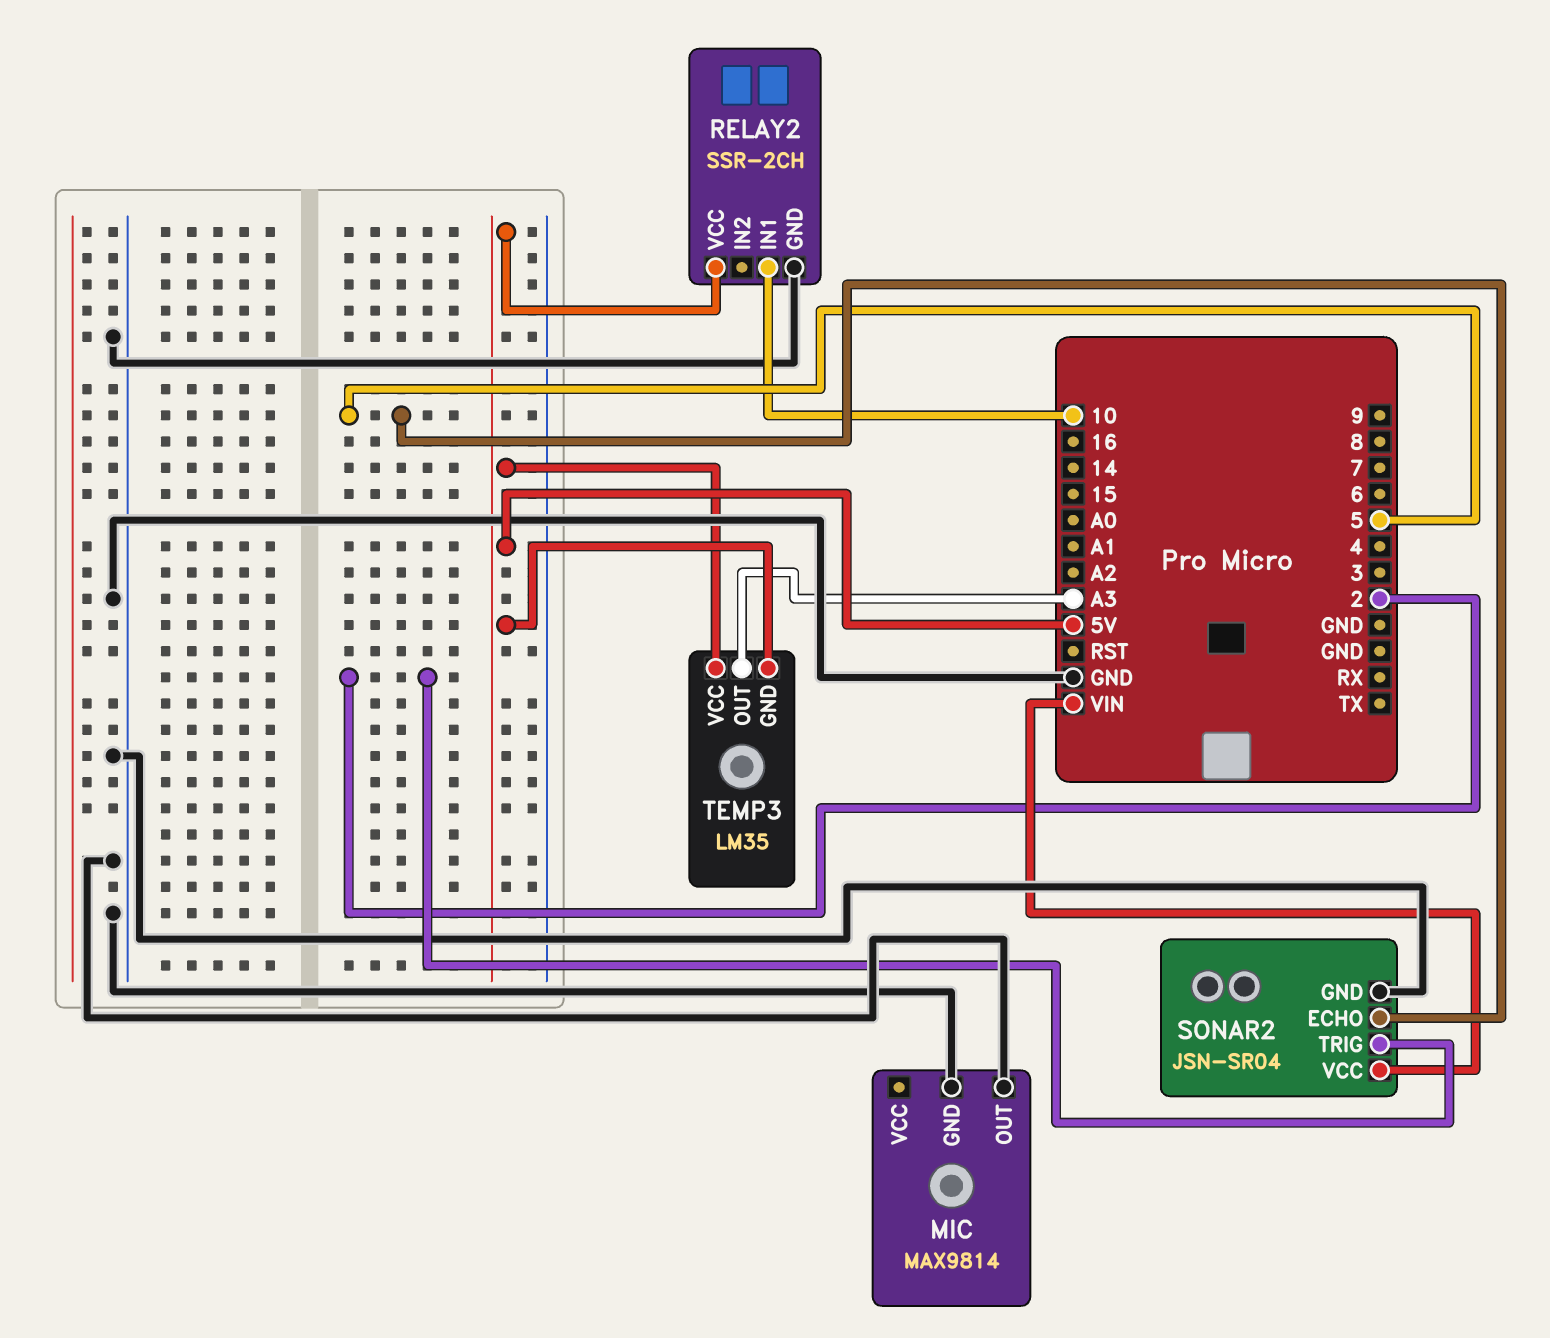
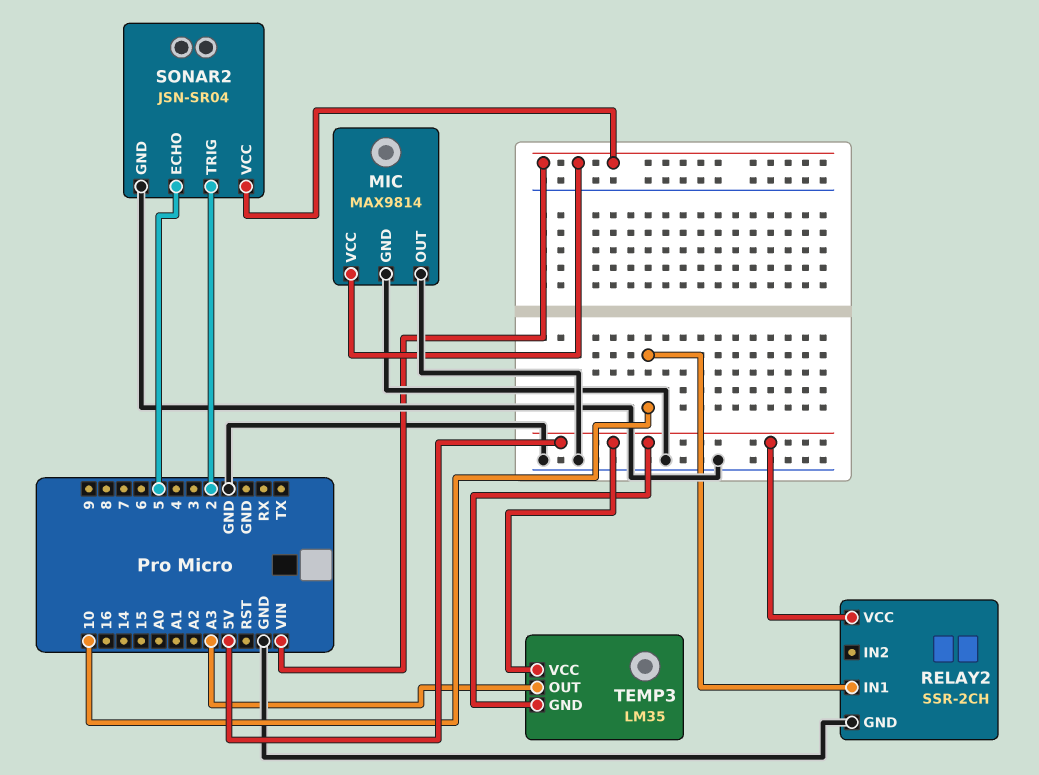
MIC pin VCC: none -> VIN

